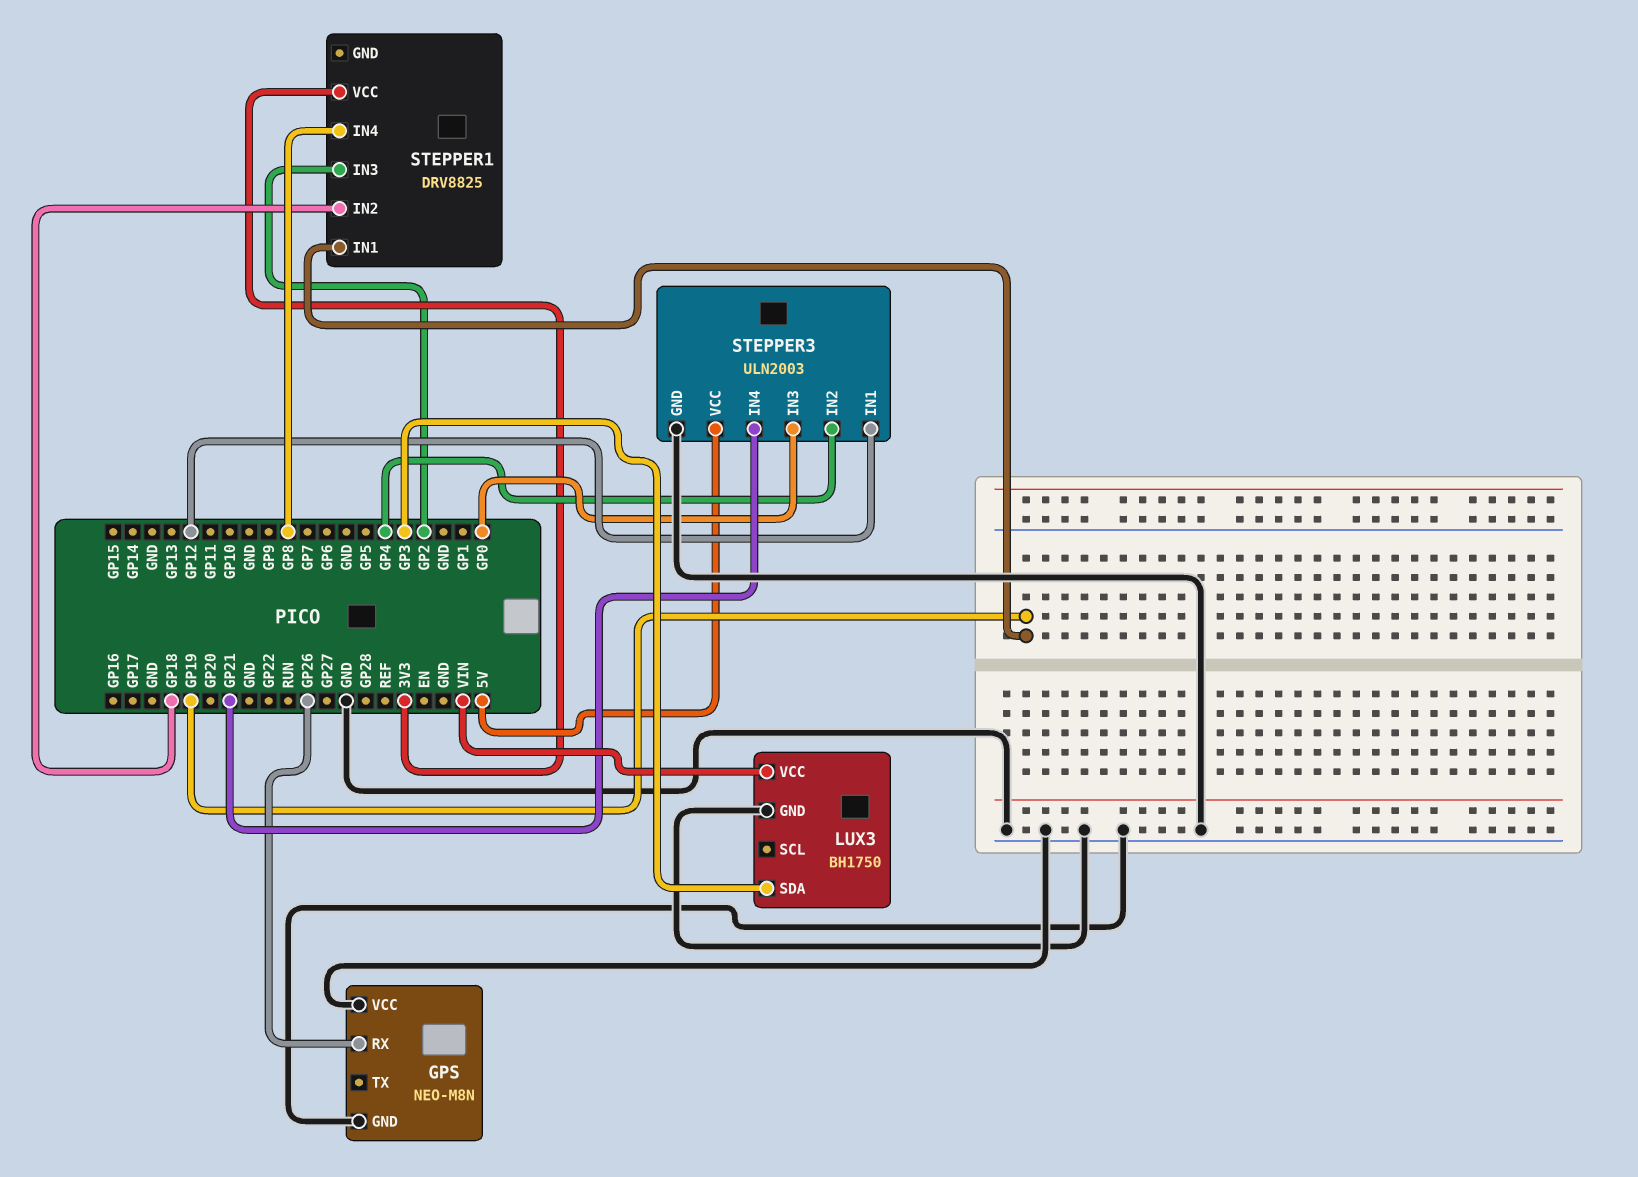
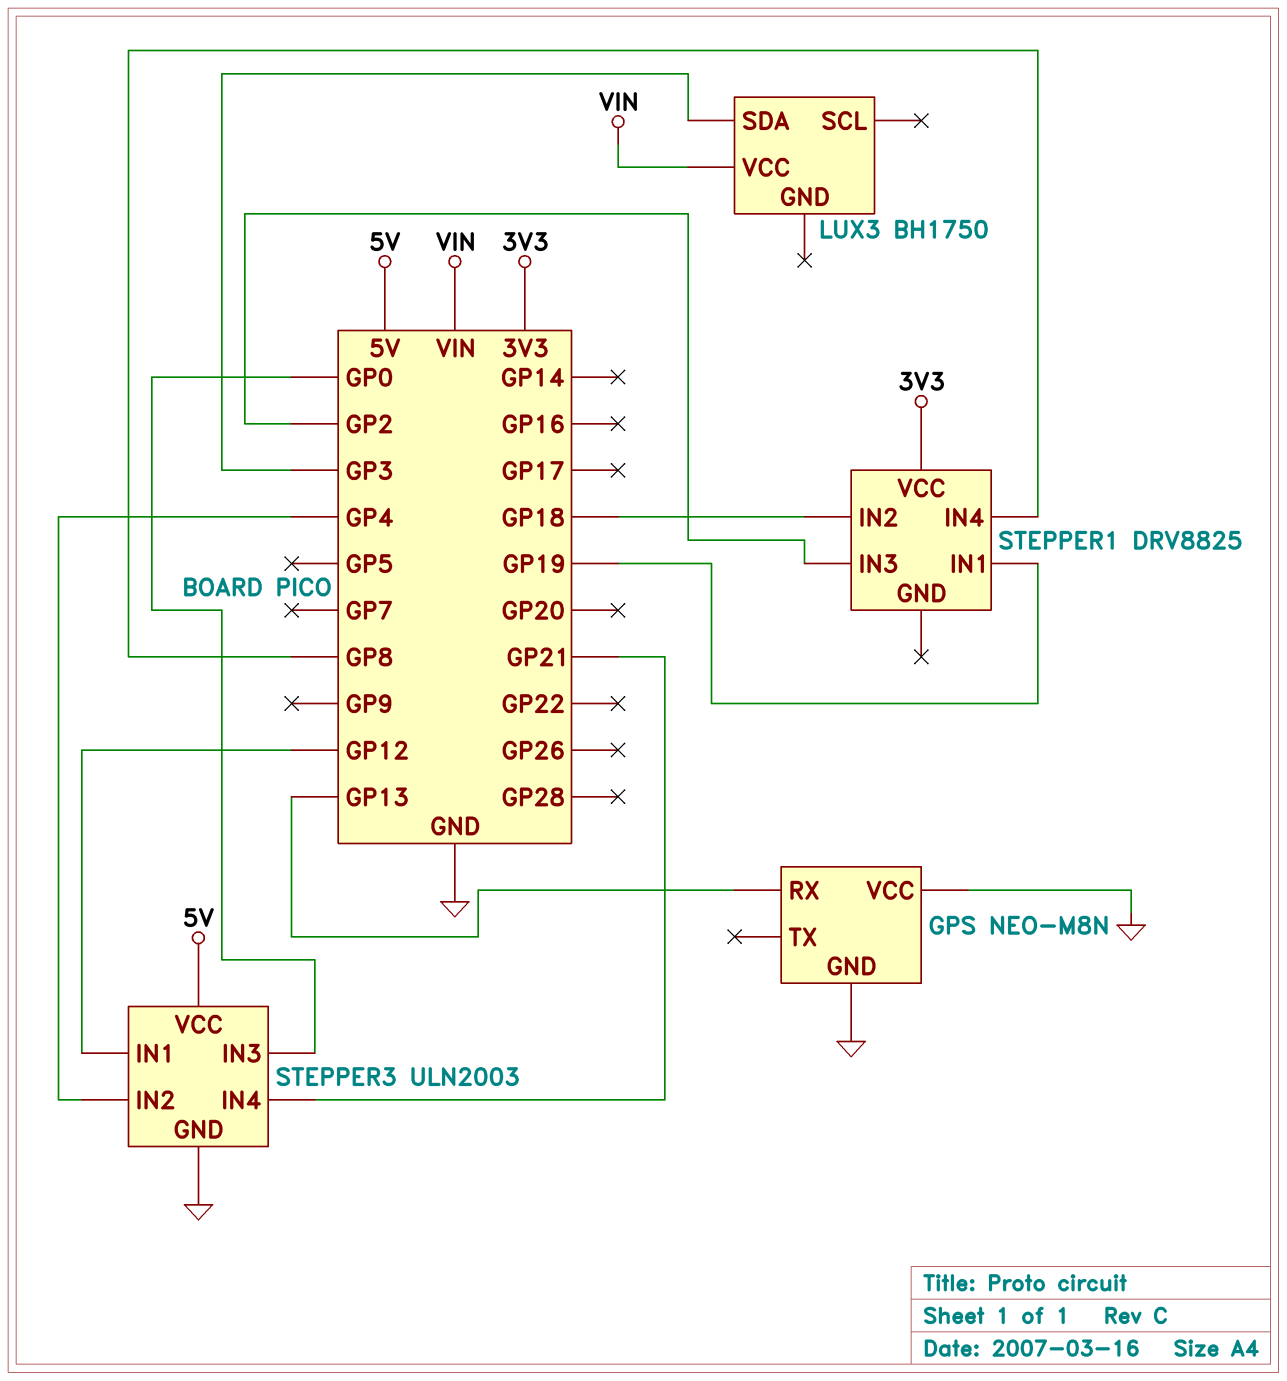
GPS pin RX: GP26 -> GP13
LUX3 pin GND: GND -> none

